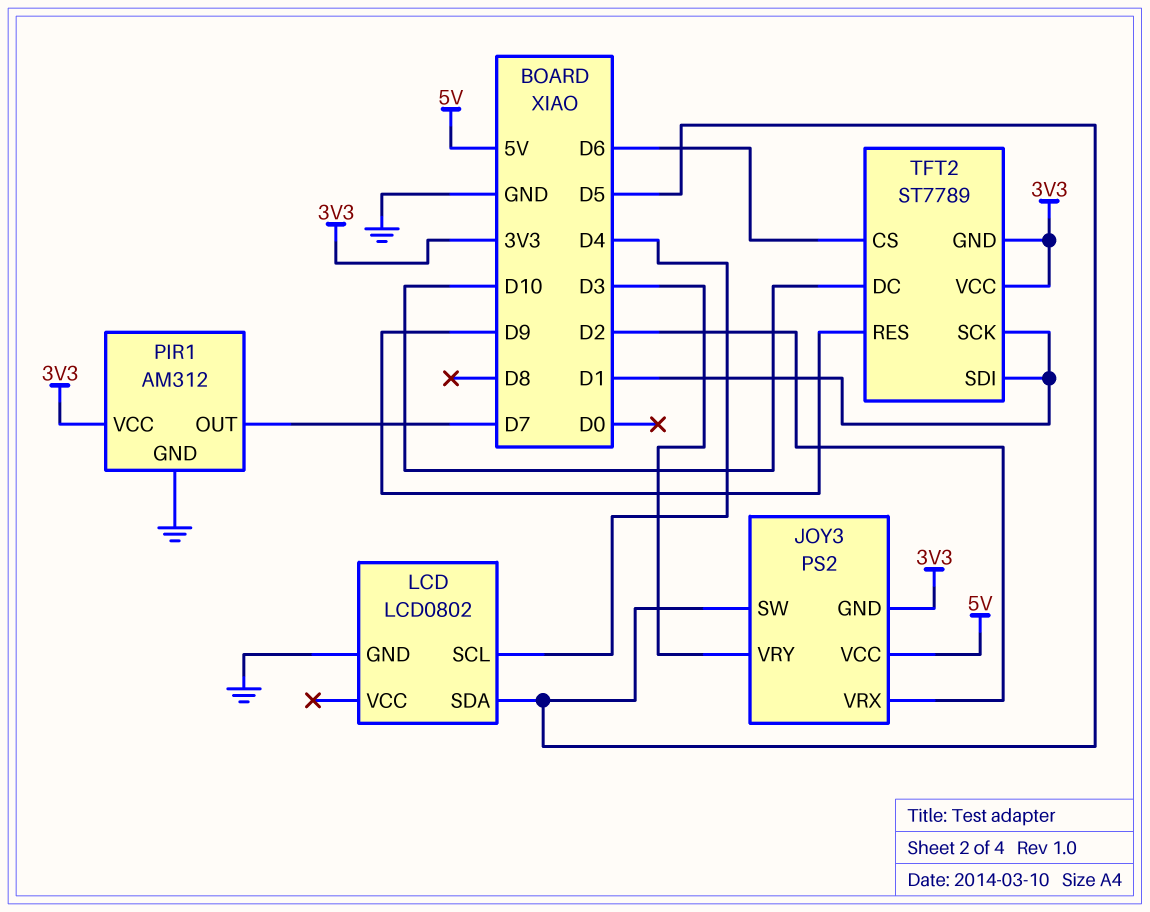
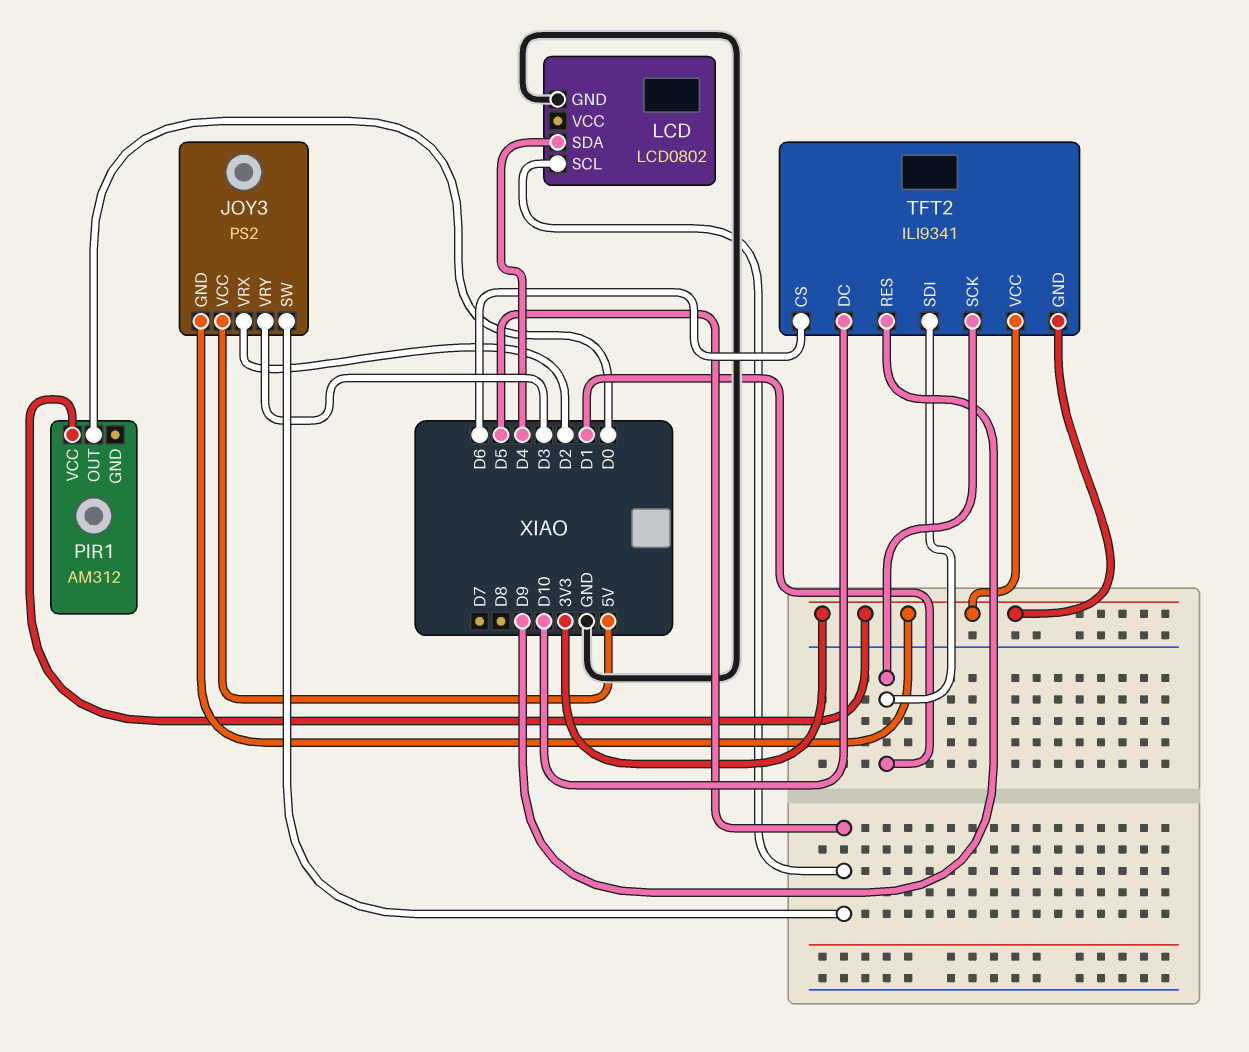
LCD pin SCL: D4 -> D5
LCD pin SDA: D5 -> D4
PIR1 pin GND: GND -> none
PIR1 pin OUT: D7 -> D0
TFT2: ST7789 -> ILI9341

